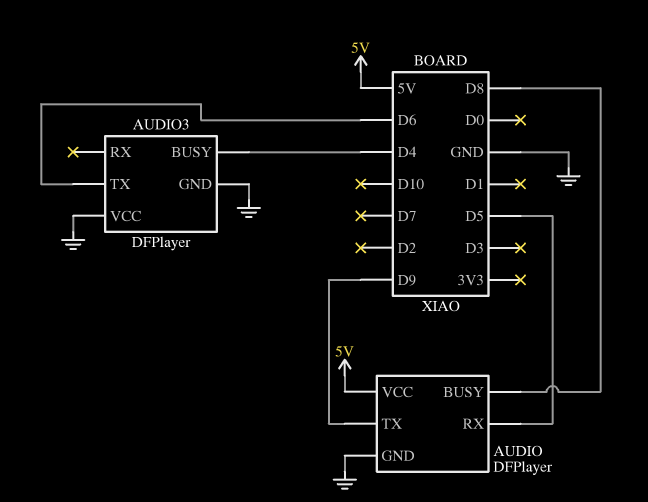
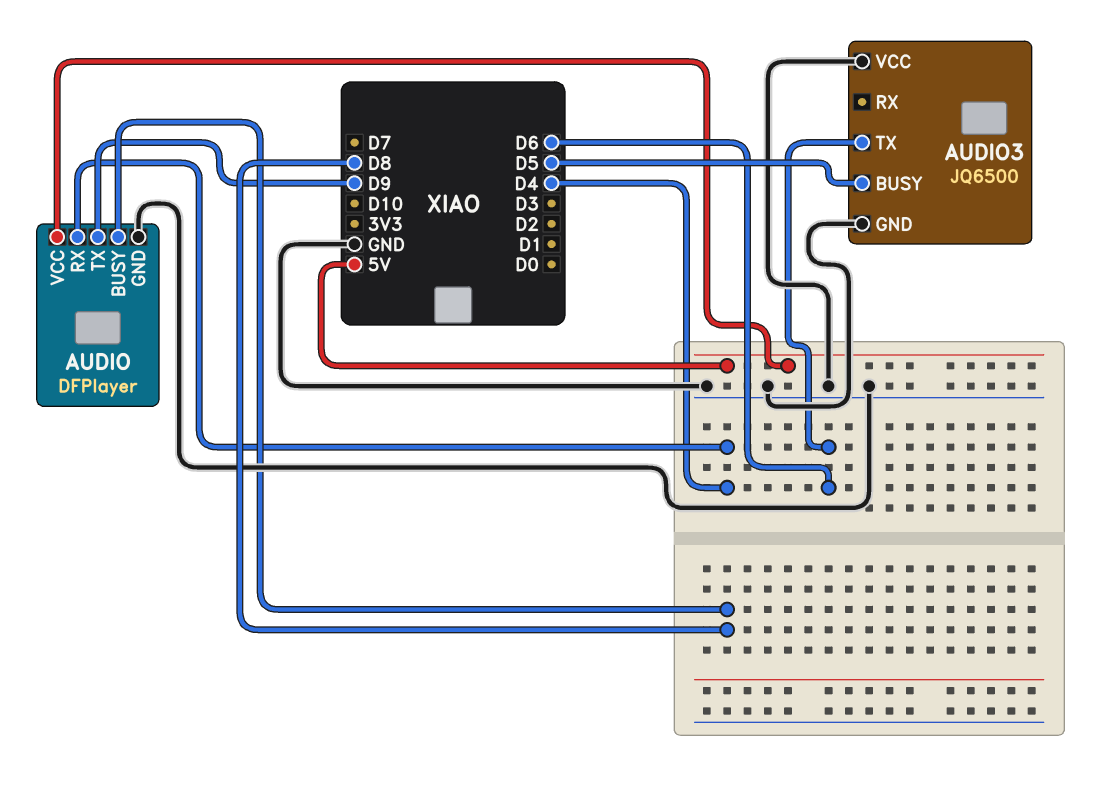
AUDIO pin RX: D5 -> D4
AUDIO3: DFPlayer -> JQ6500
AUDIO3 pin BUSY: D4 -> D5

